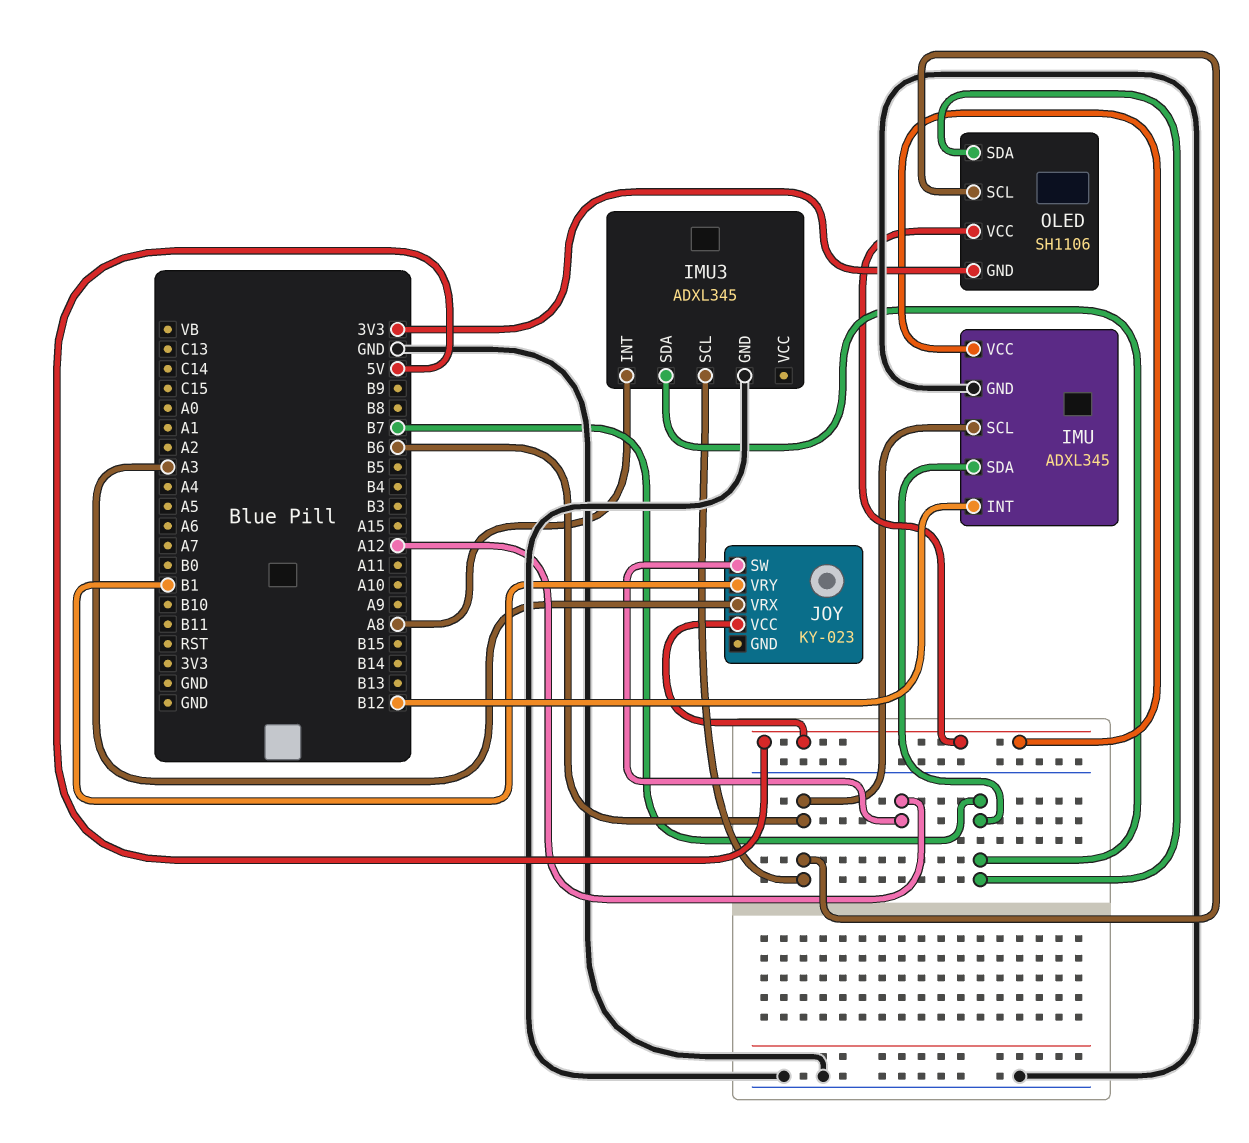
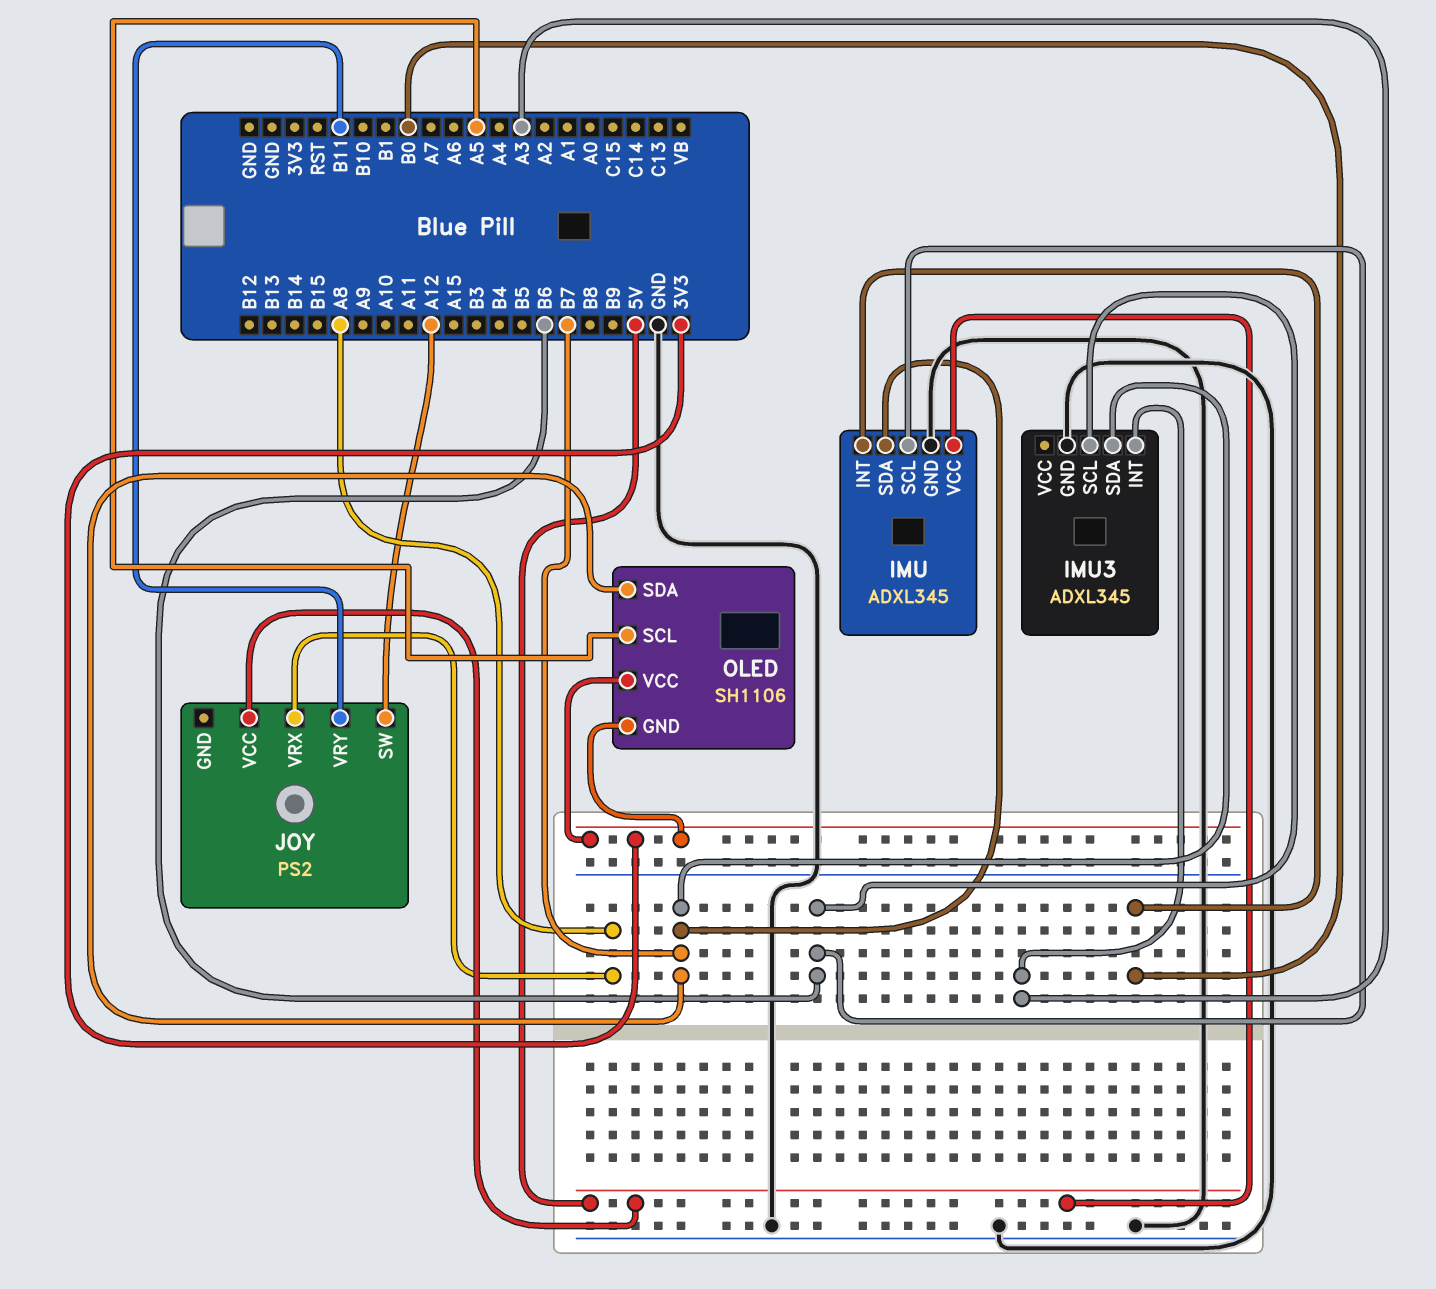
IMU pin INT: B12 -> B0
IMU3 pin INT: A8 -> A3
JOY: KY-023 -> PS2
JOY pin VRX: A3 -> A8
JOY pin VRY: B1 -> B11
OLED pin SCL: B6 -> A5
OLED pin VCC: 5V -> 3V3

